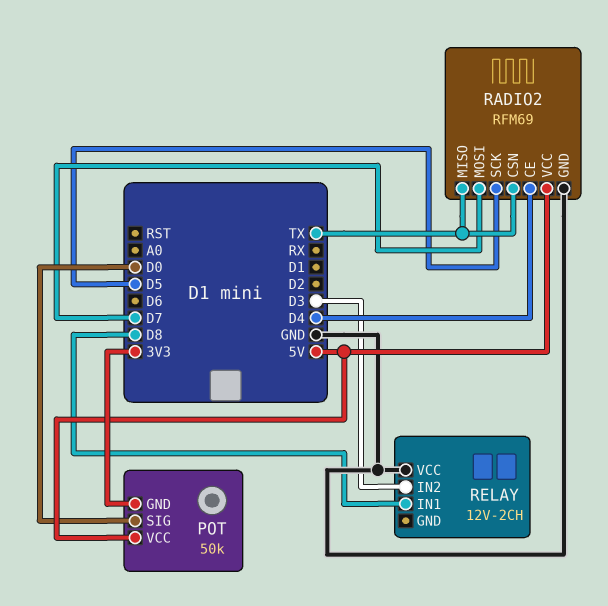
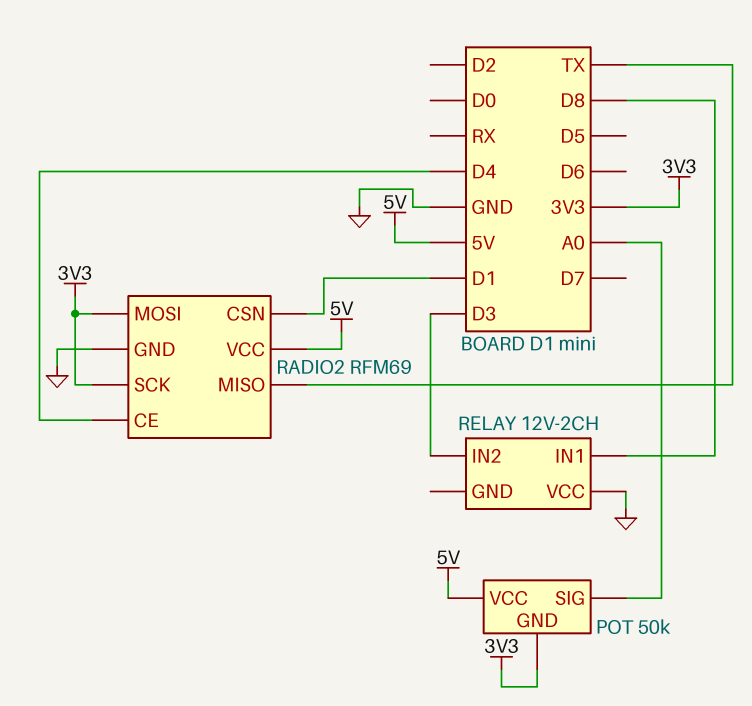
POT pin SIG: D0 -> A0
RADIO2 pin CSN: TX -> D1
RADIO2 pin MOSI: D7 -> 3V3
RADIO2 pin SCK: D5 -> 3V3

